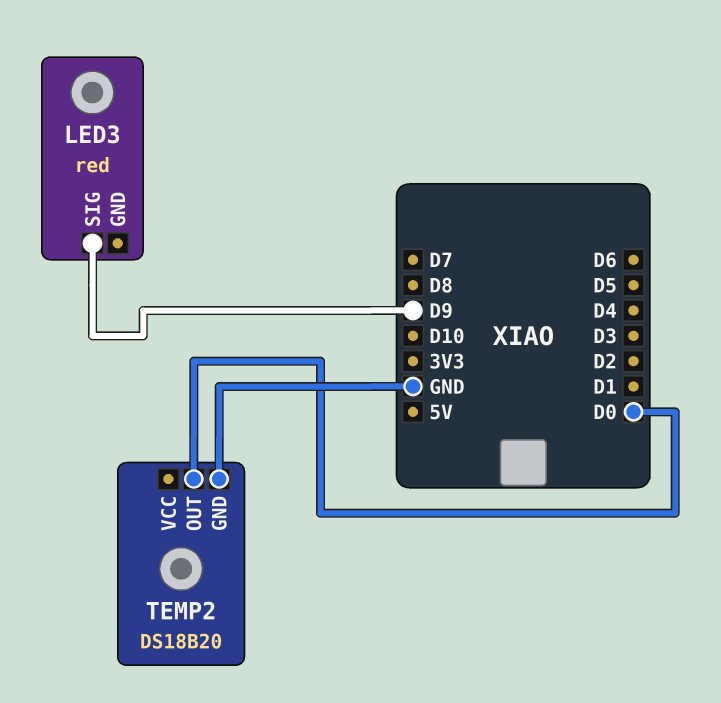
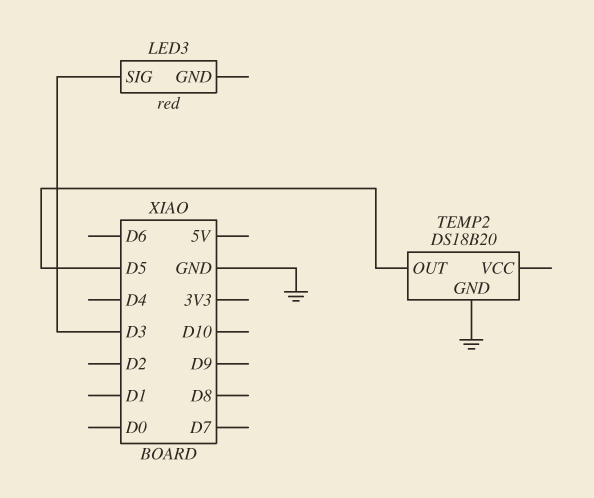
LED3 pin SIG: D9 -> D3
TEMP2 pin OUT: D0 -> D5

